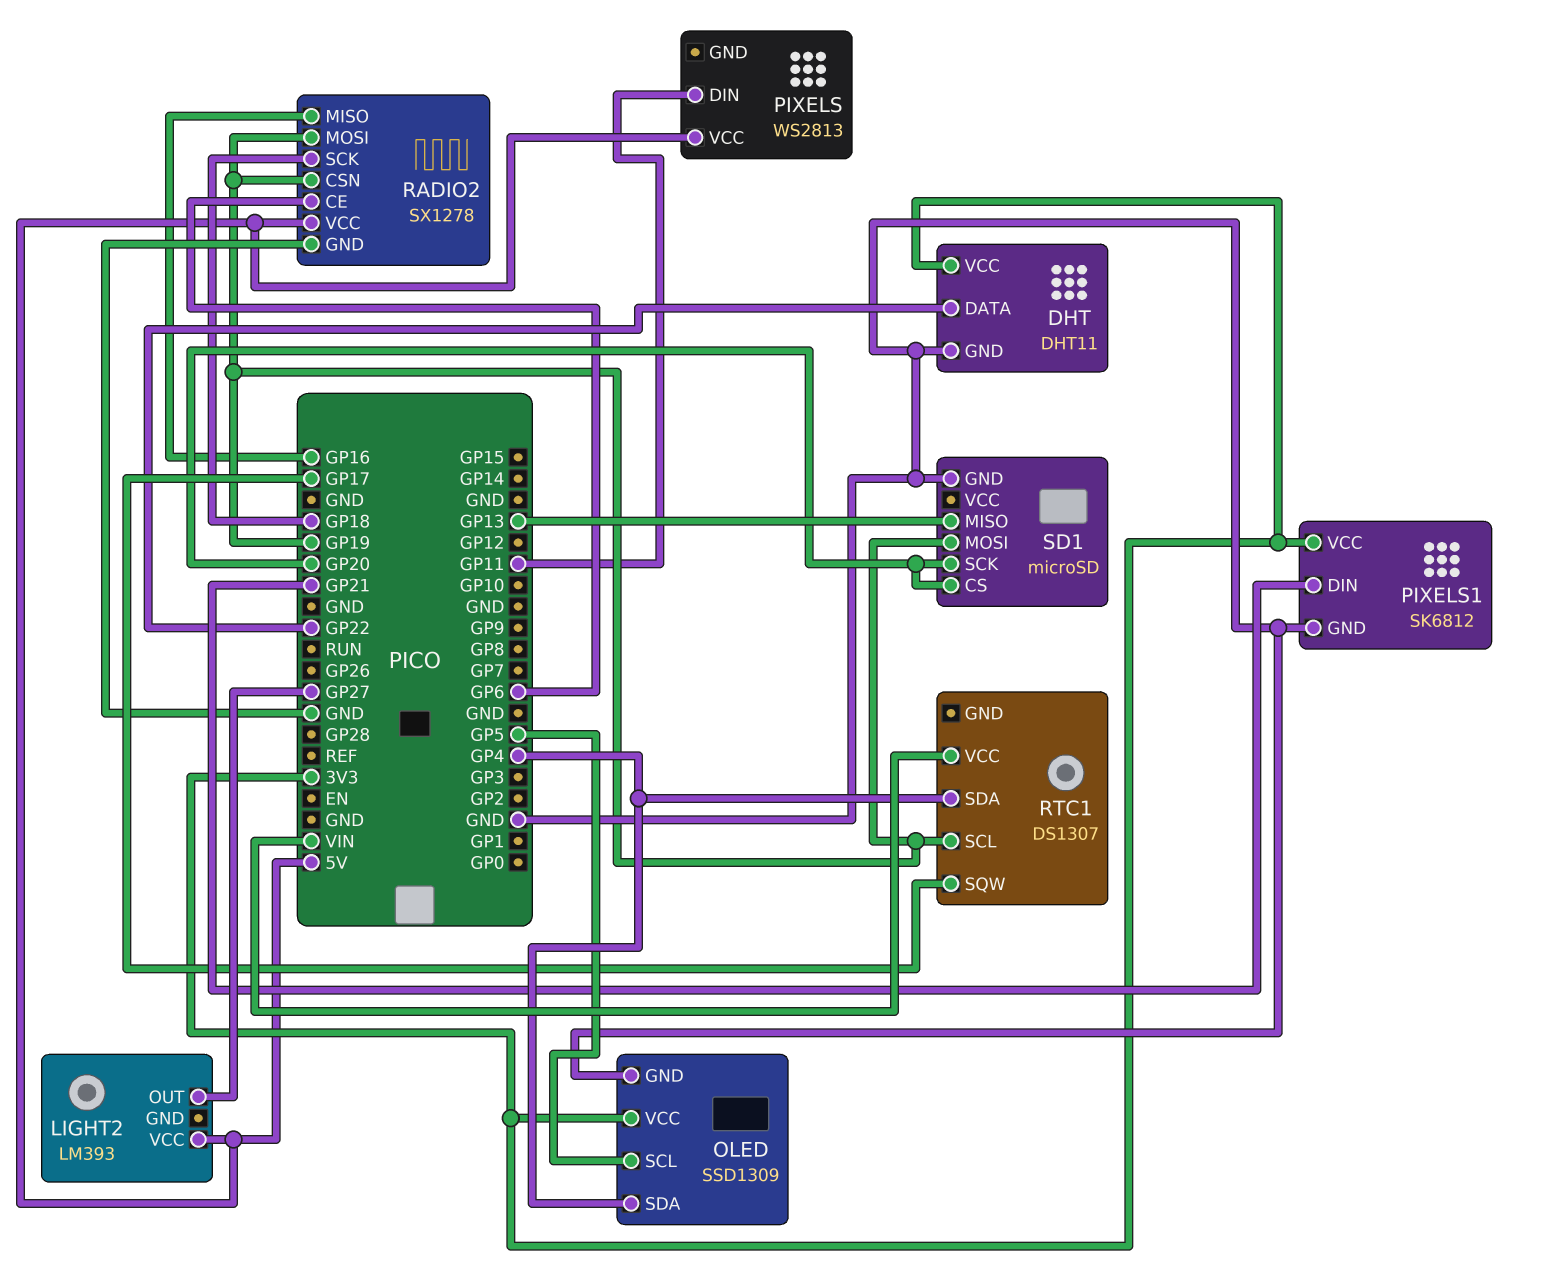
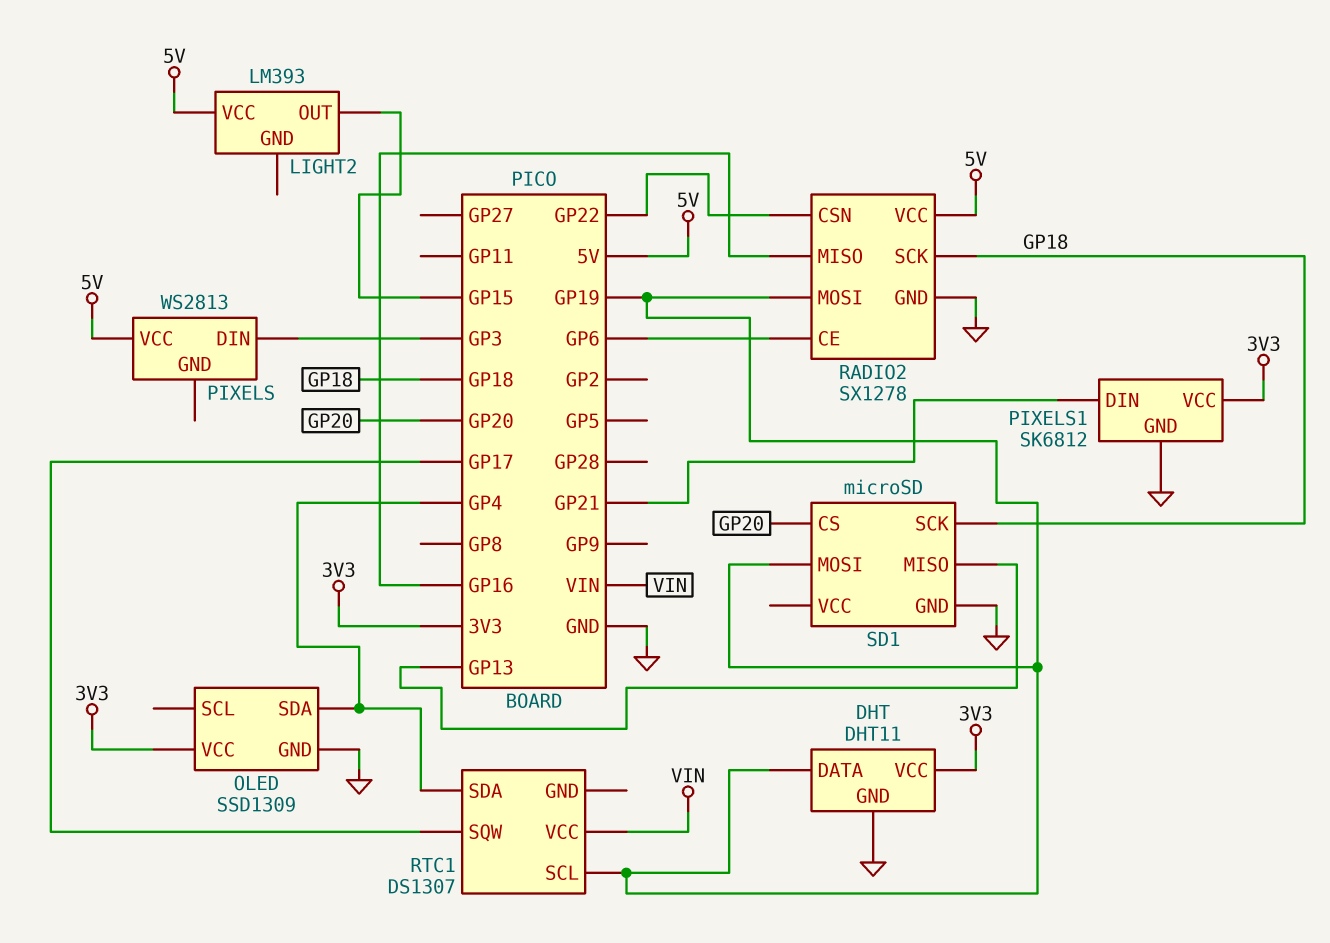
DHT pin DATA: GP22 -> GP19
LIGHT2 pin OUT: GP27 -> GP15
OLED pin SCL: GP5 -> none
PIXELS pin DIN: GP11 -> GP3
RADIO2 pin CSN: GP19 -> GP22
SD1 pin SCK: GP20 -> GP18

